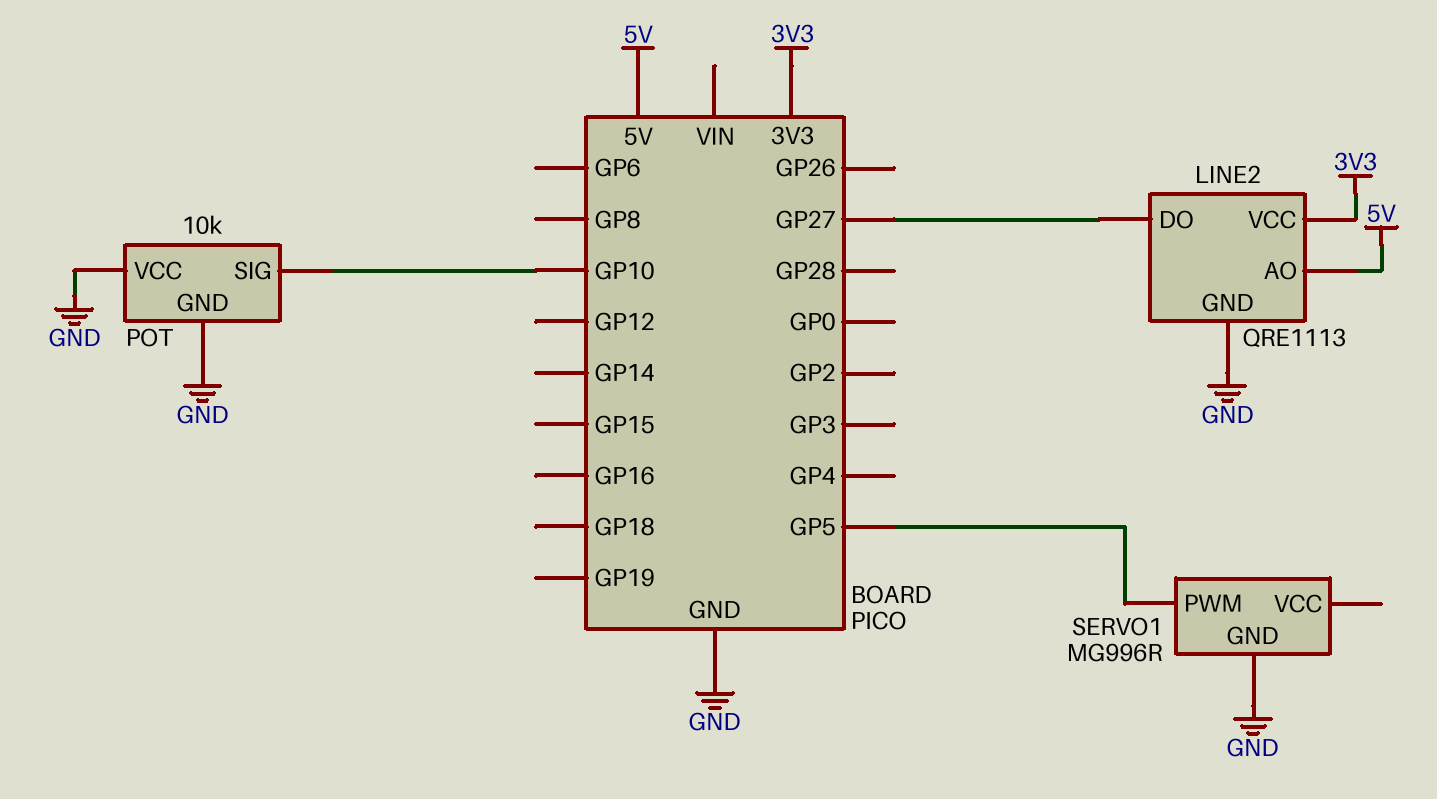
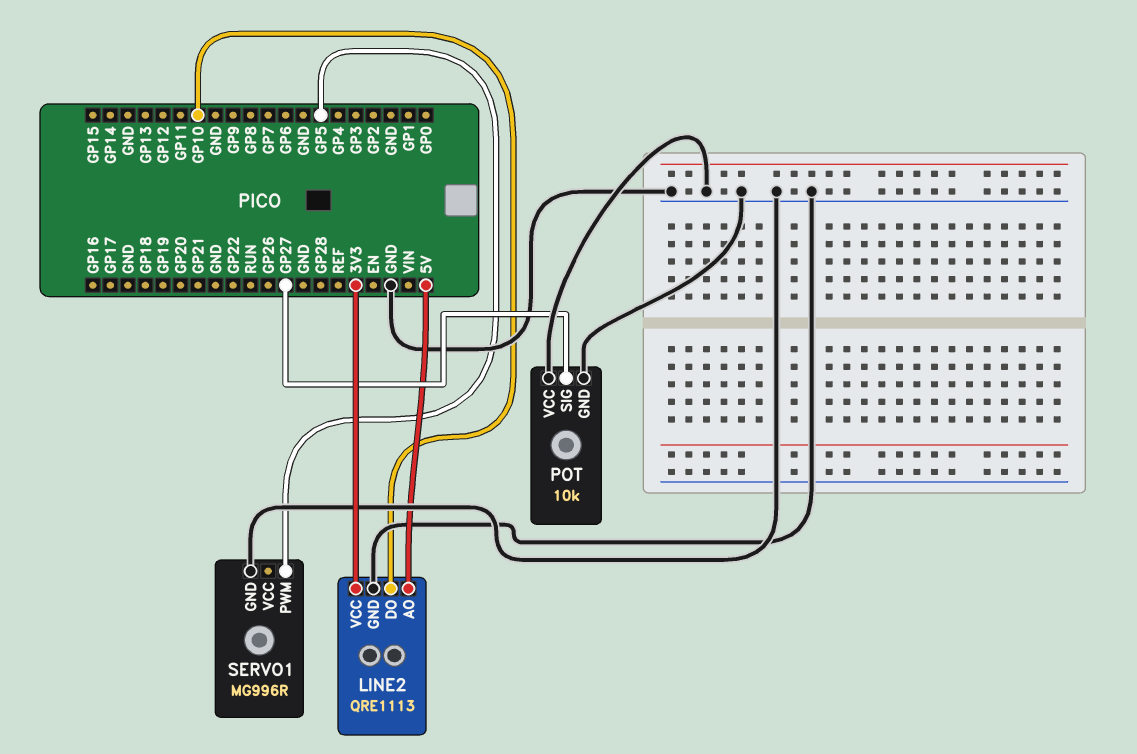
LINE2 pin DO: GP27 -> GP10
POT pin SIG: GP10 -> GP27

